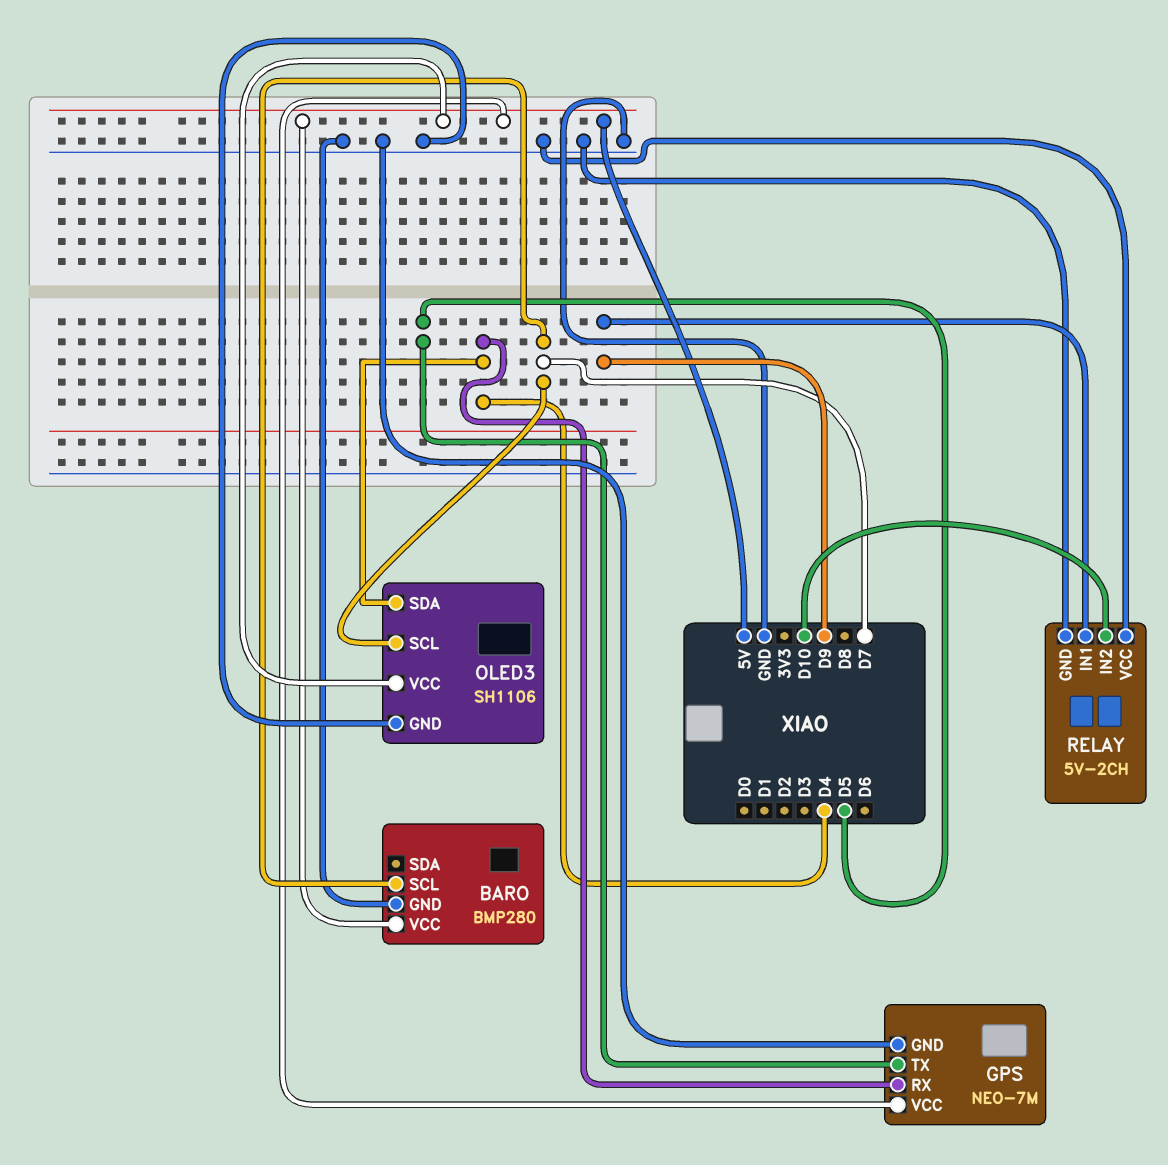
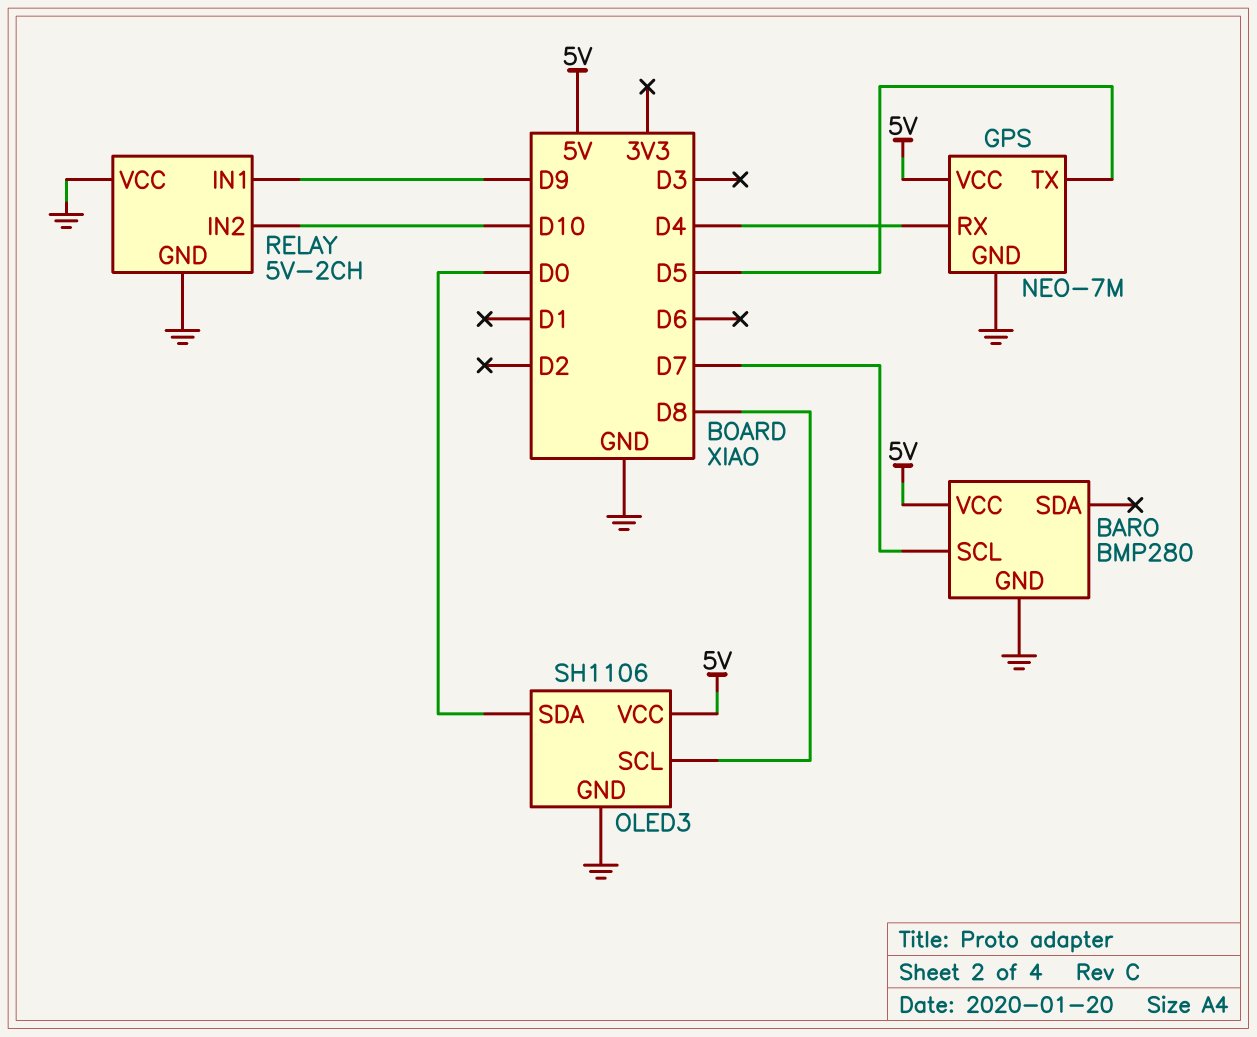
OLED3 pin SCL: D7 -> D8
OLED3 pin SDA: D4 -> D0

